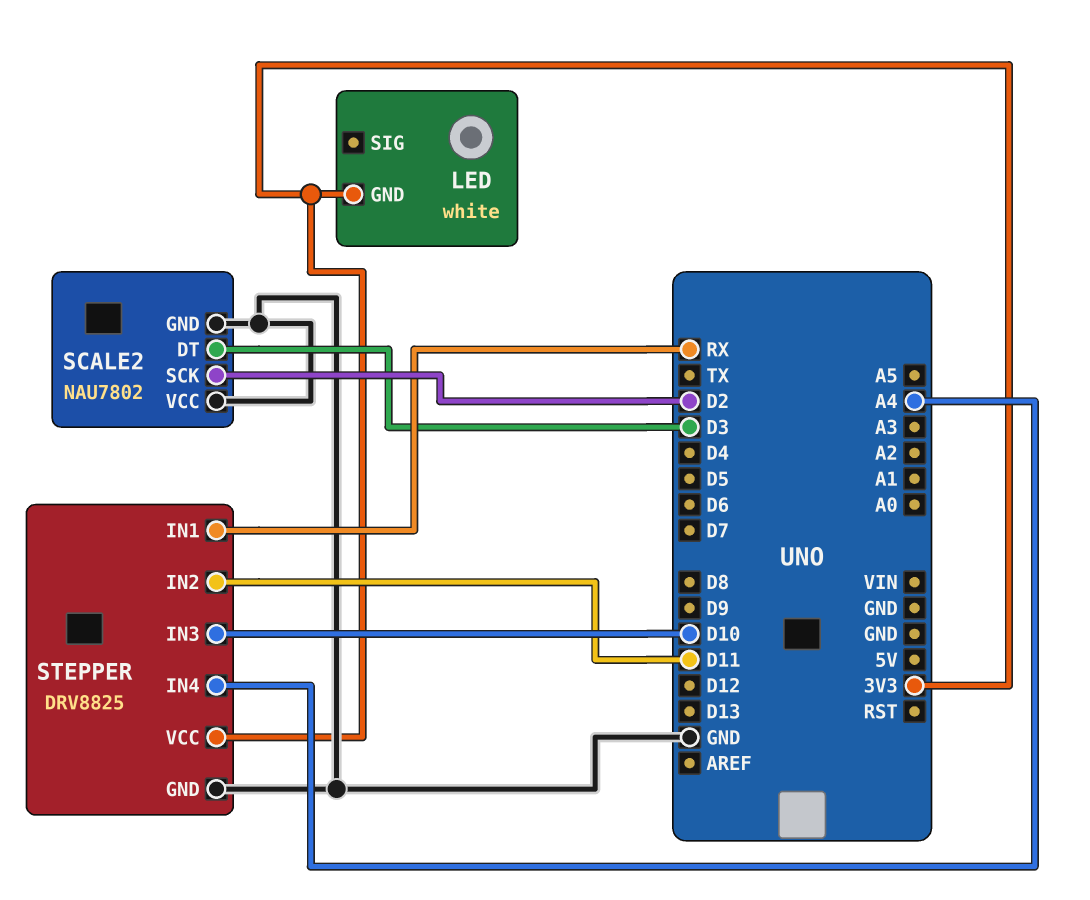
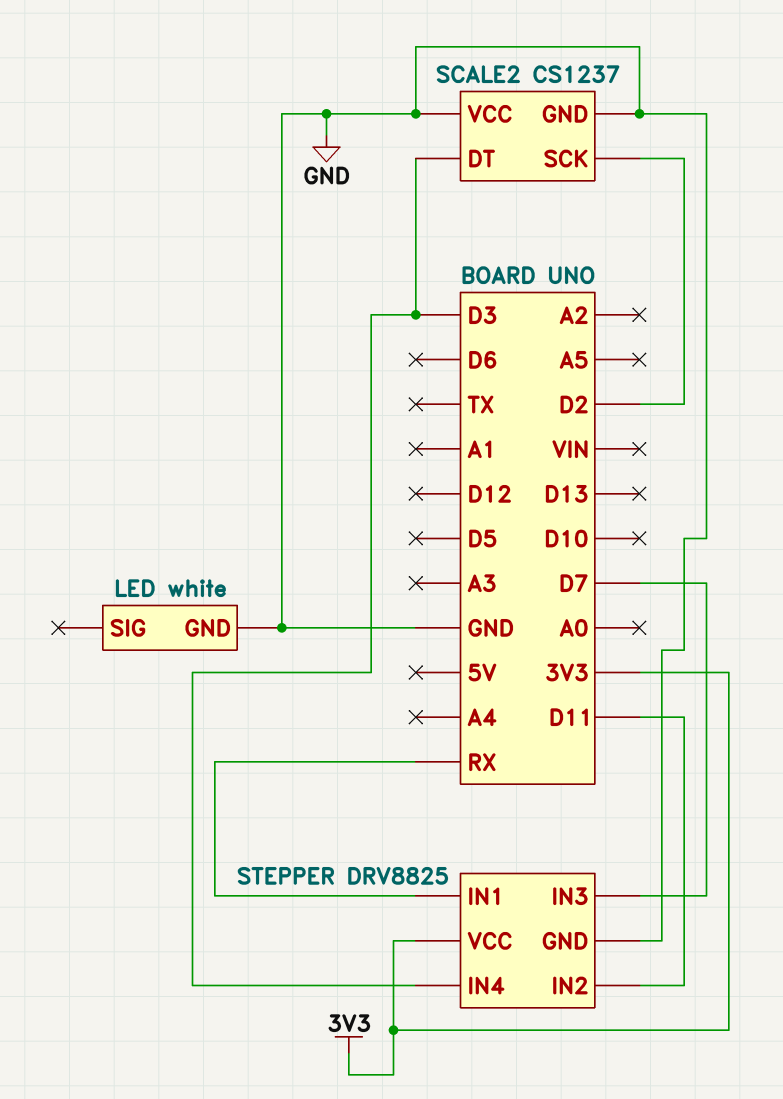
LED pin GND: 3V3 -> GND
SCALE2: NAU7802 -> CS1237
STEPPER pin IN3: D10 -> D7
STEPPER pin IN4: A4 -> D3

